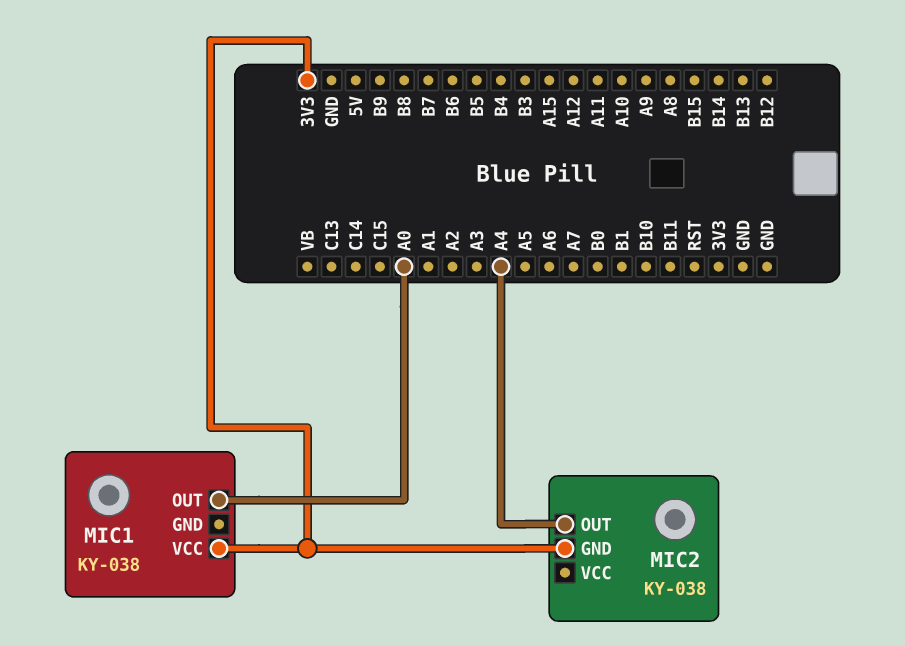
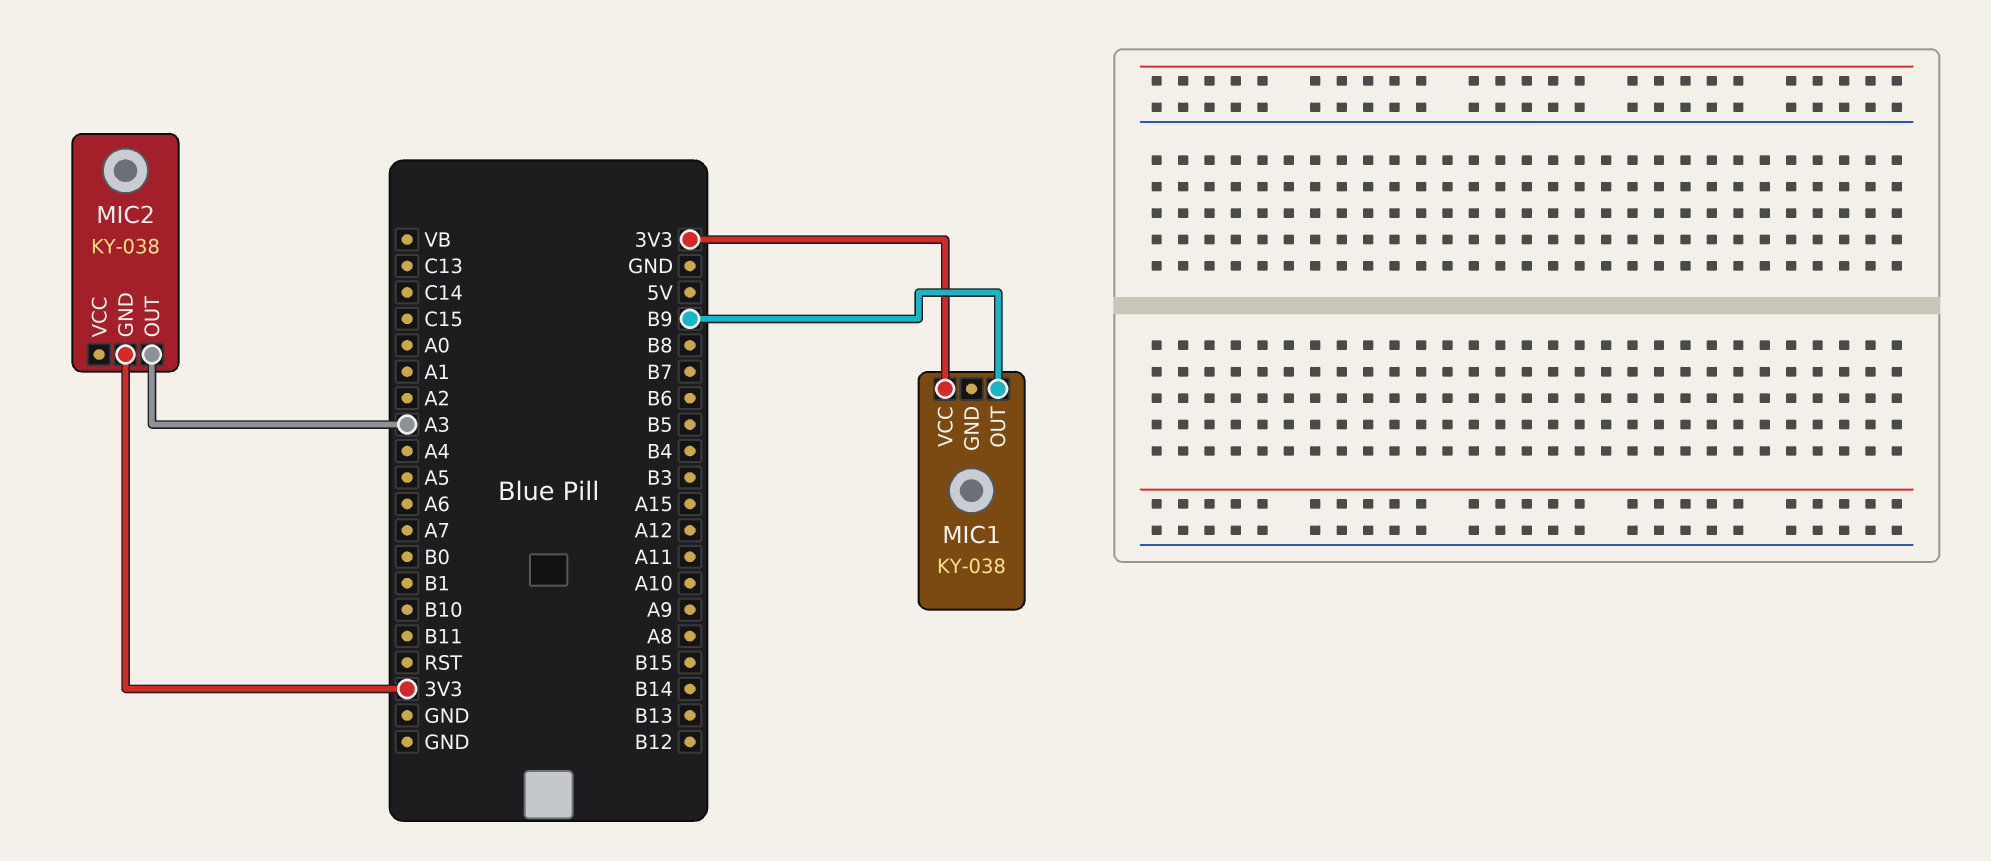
MIC1 pin OUT: A0 -> B9
MIC2 pin OUT: A4 -> A3

